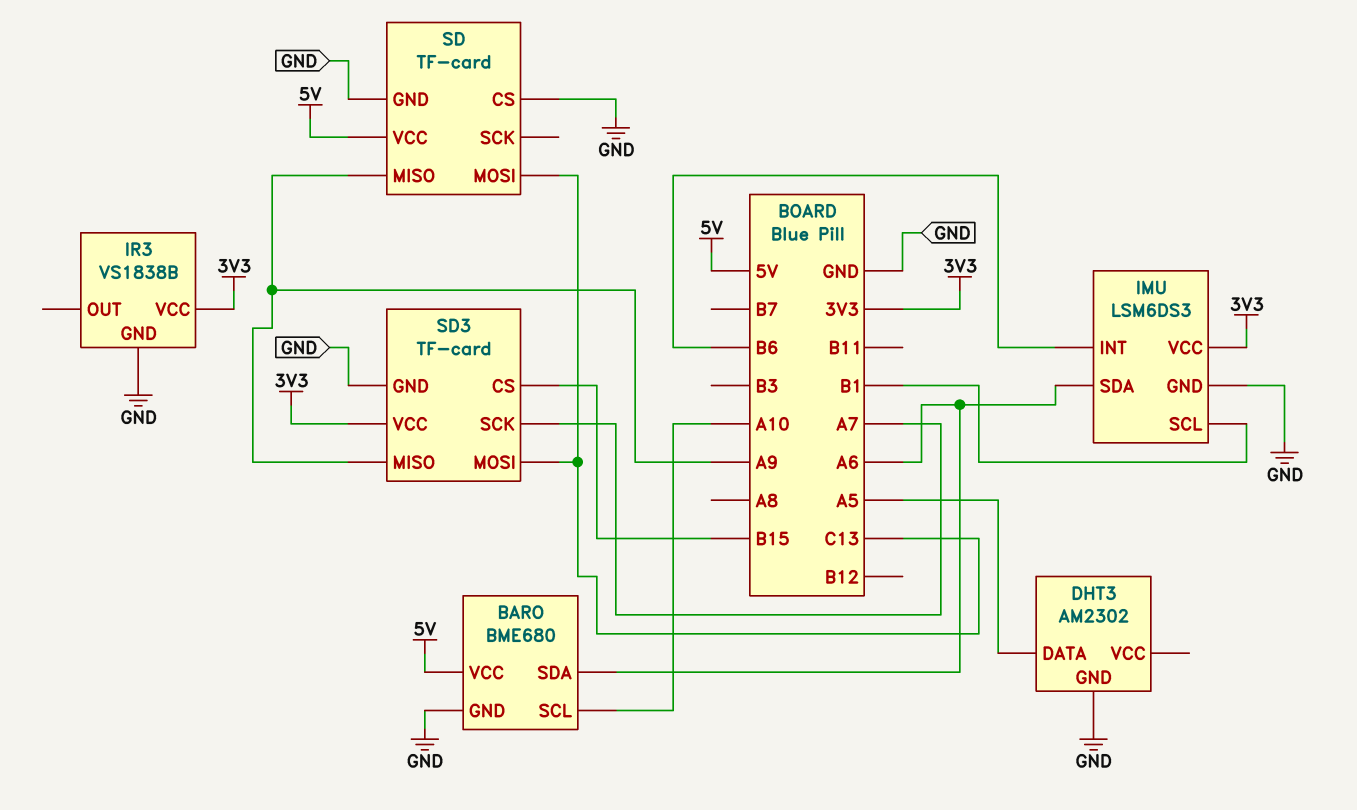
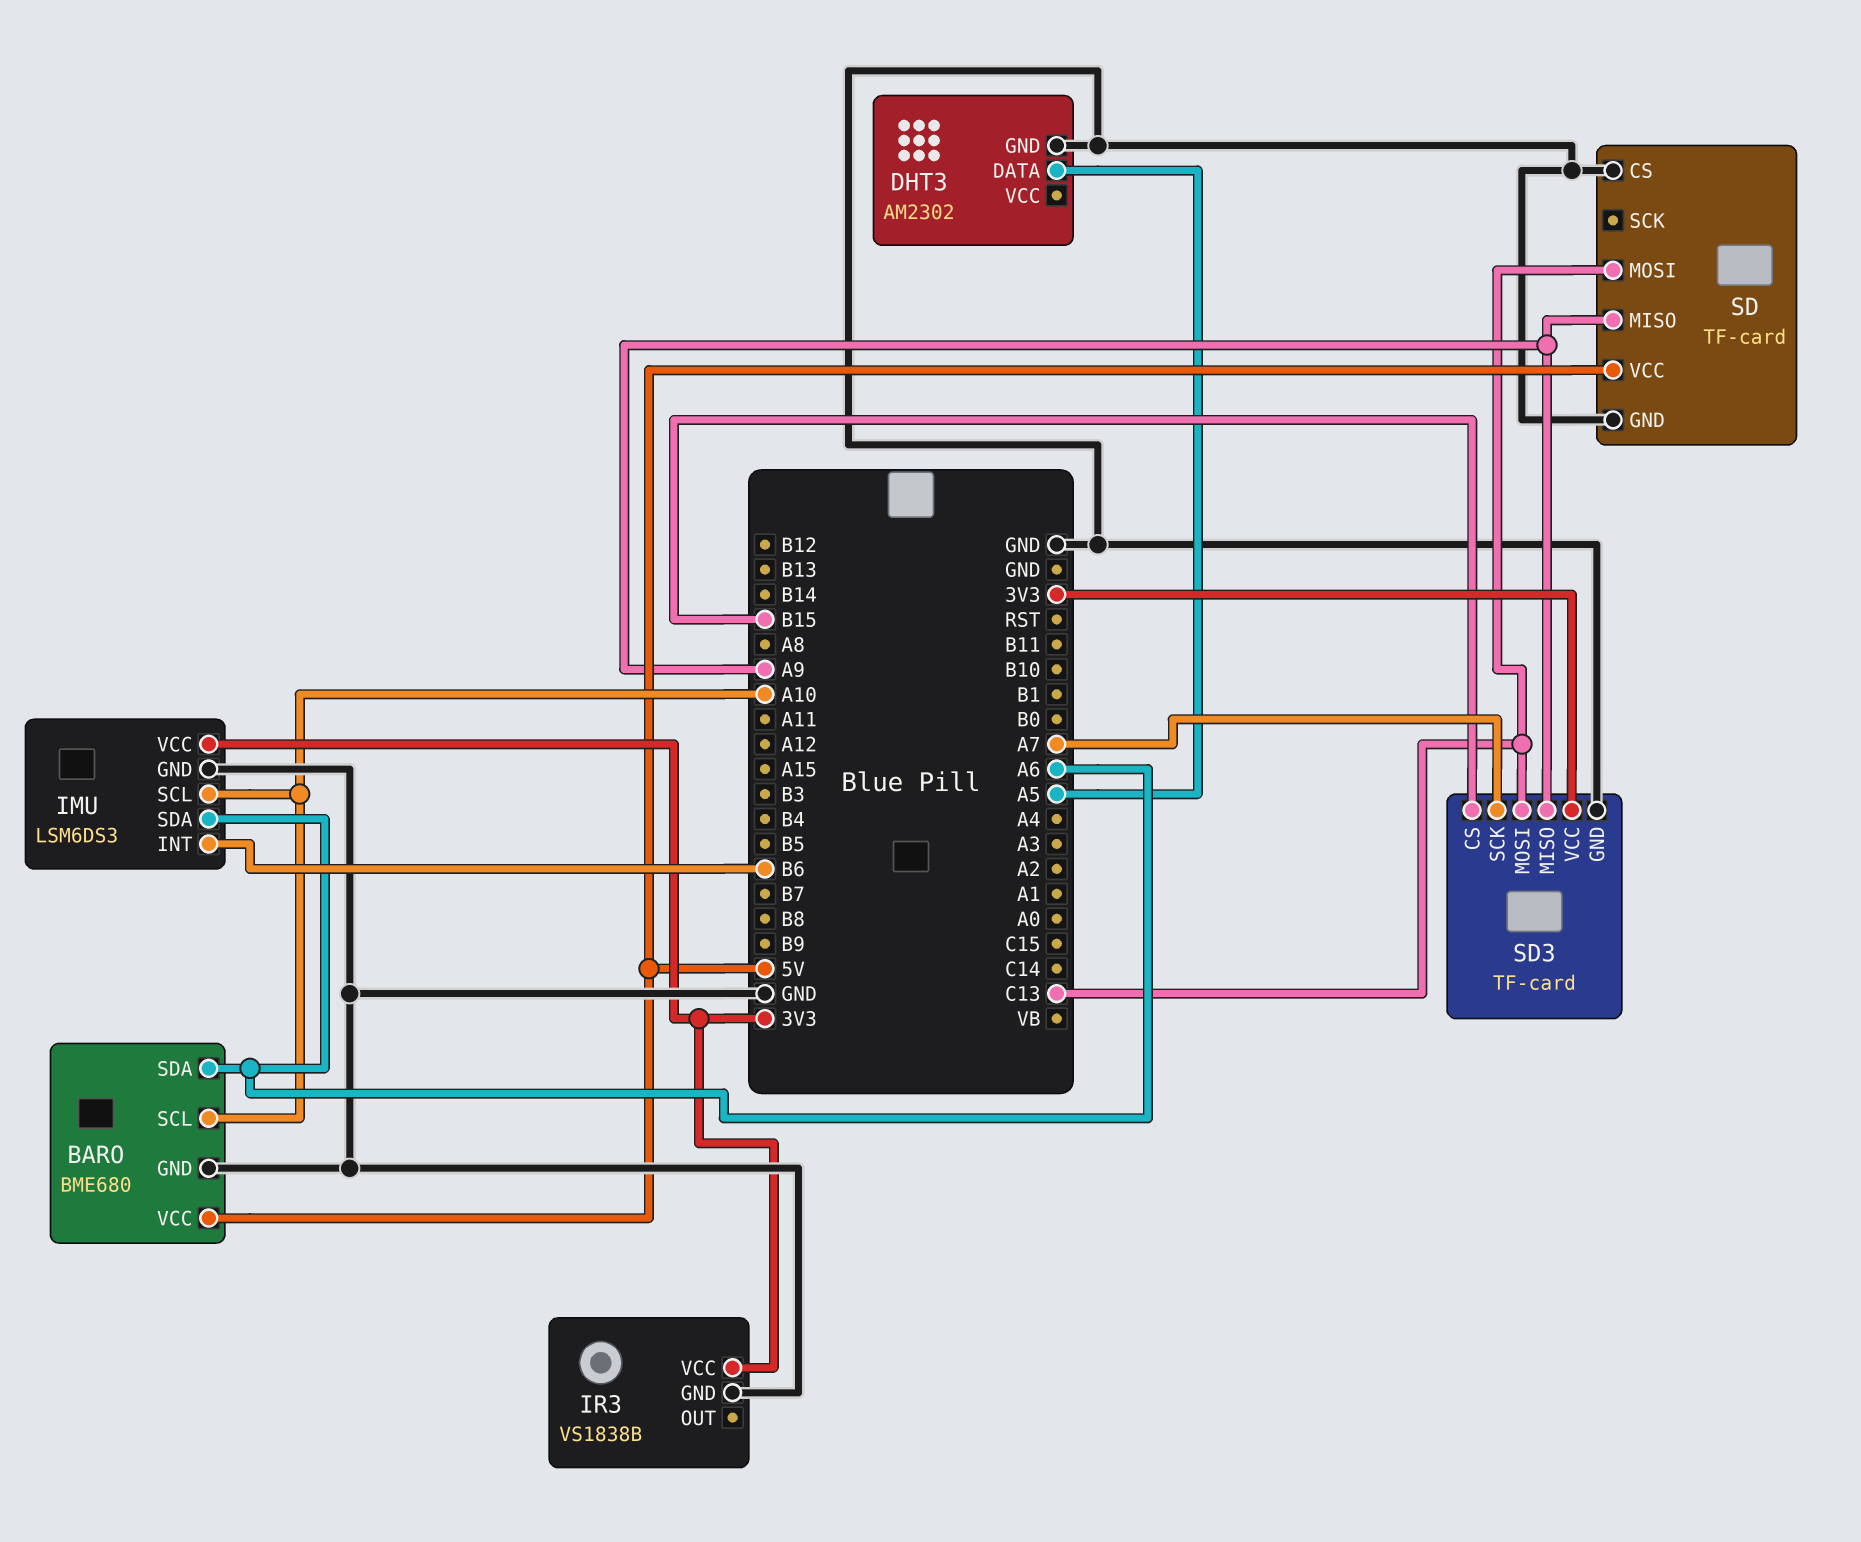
IMU pin SCL: B1 -> A10

